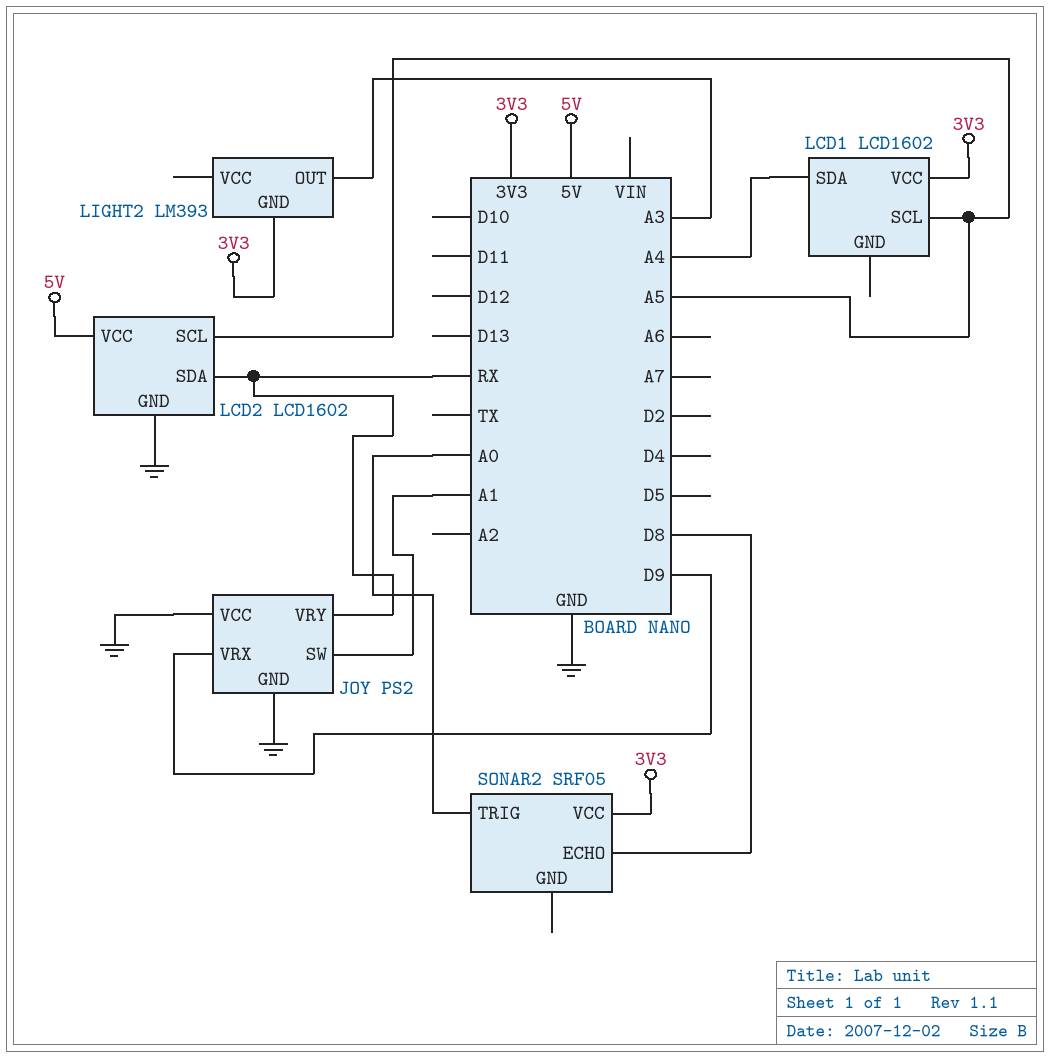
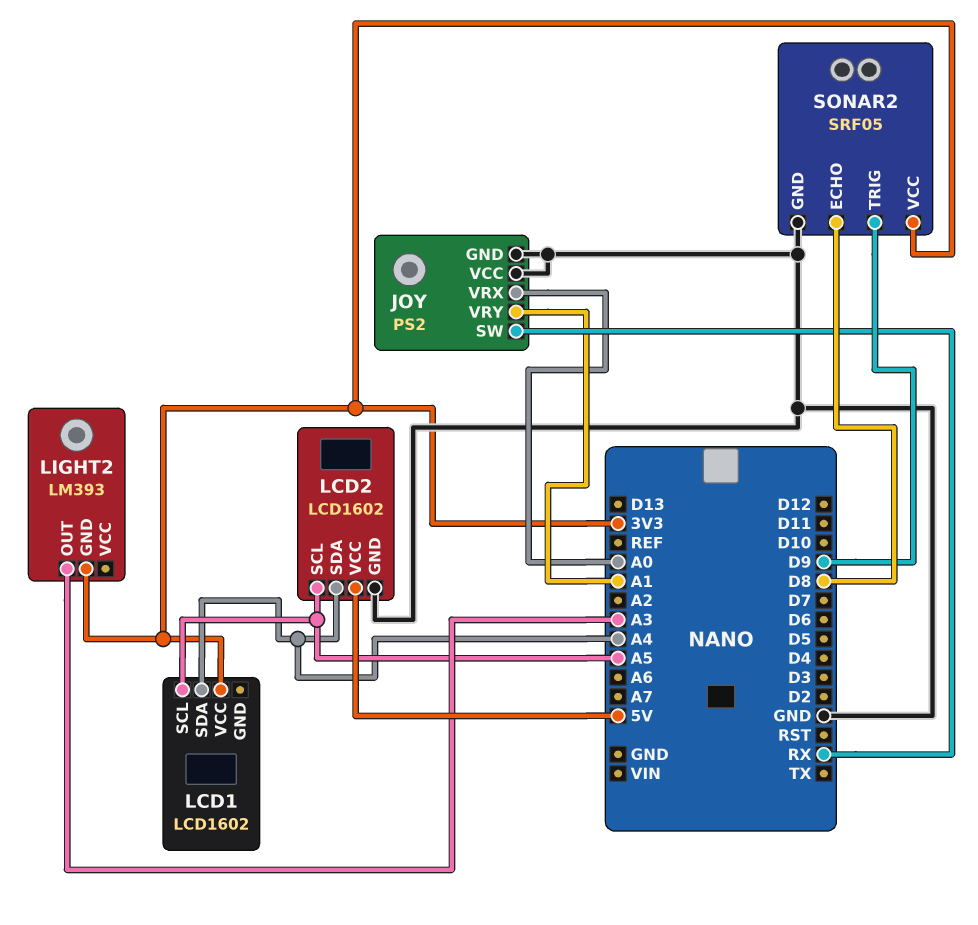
JOY pin SW: A1 -> RX
JOY pin VRX: D9 -> A0
JOY pin VRY: RX -> A1
LCD2 pin SDA: RX -> A4
SONAR2 pin GND: none -> GND
SONAR2 pin TRIG: A0 -> D9

